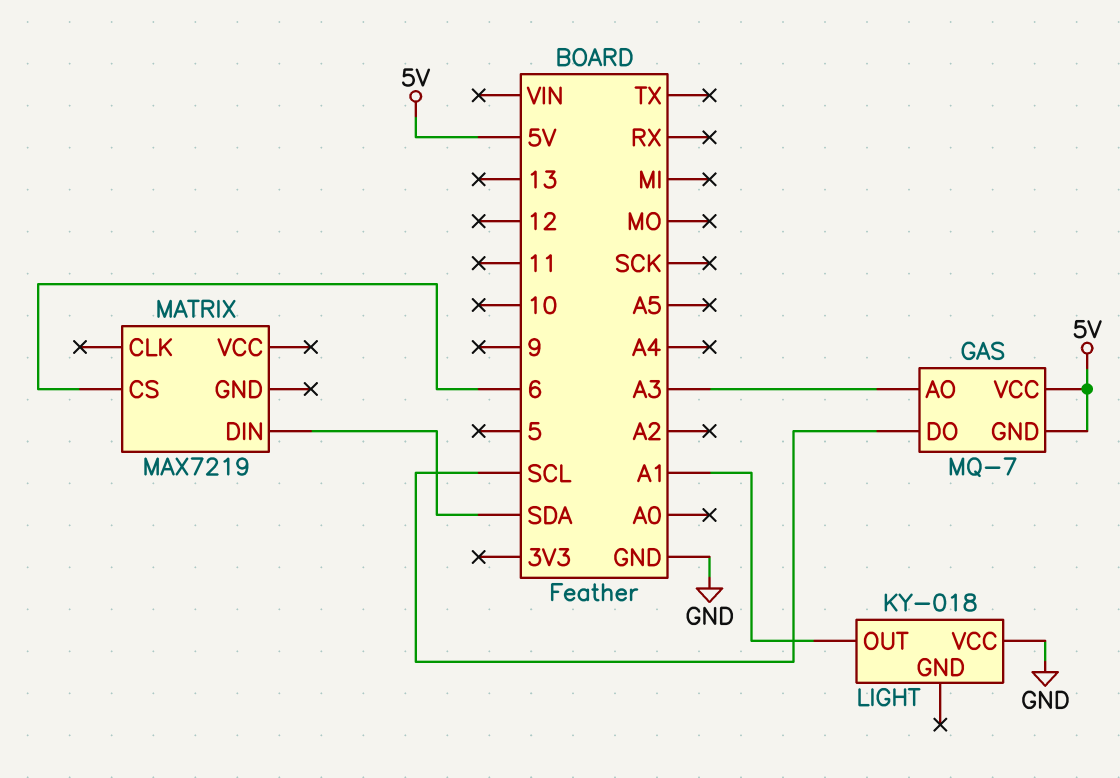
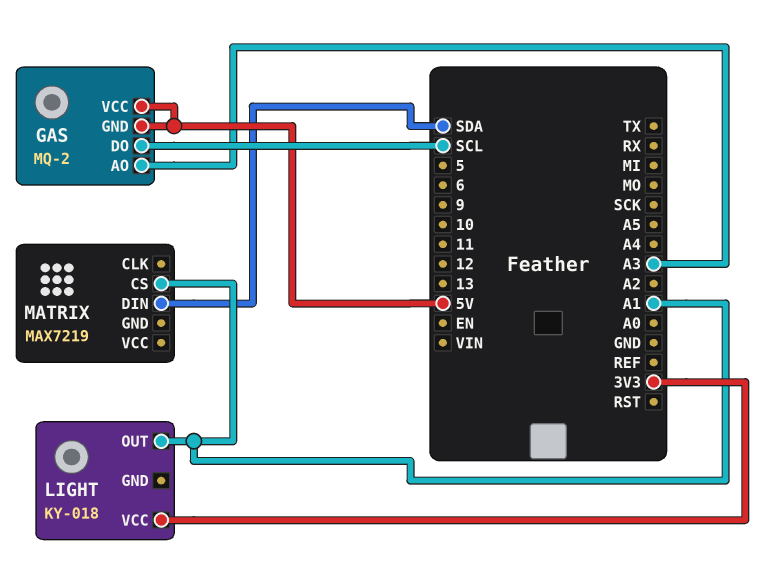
GAS: MQ-7 -> MQ-2
LIGHT pin VCC: GND -> 3V3
MATRIX pin CS: 6 -> A1

